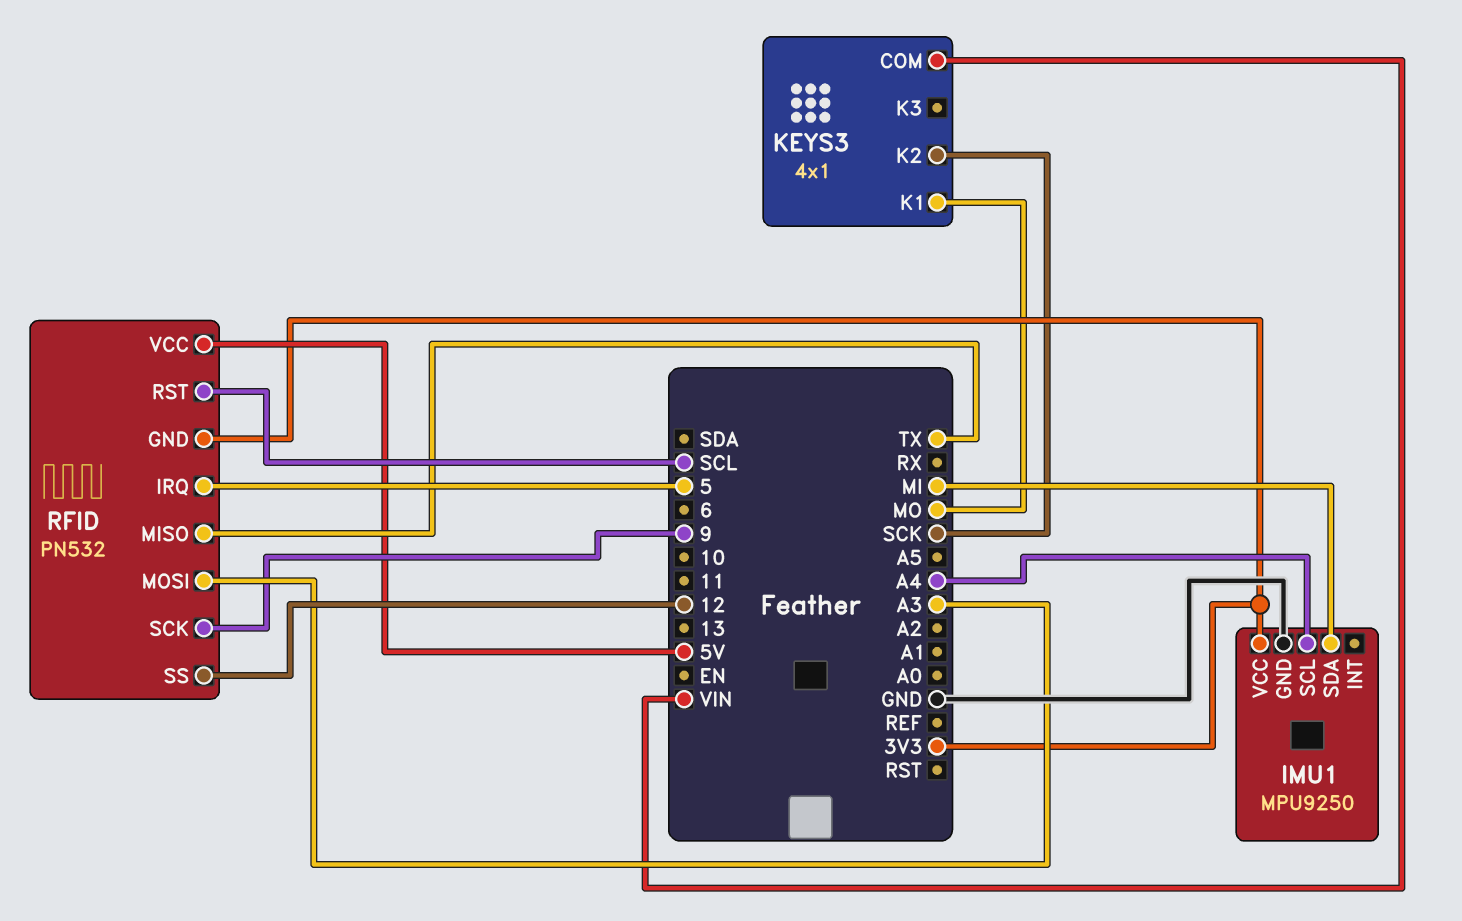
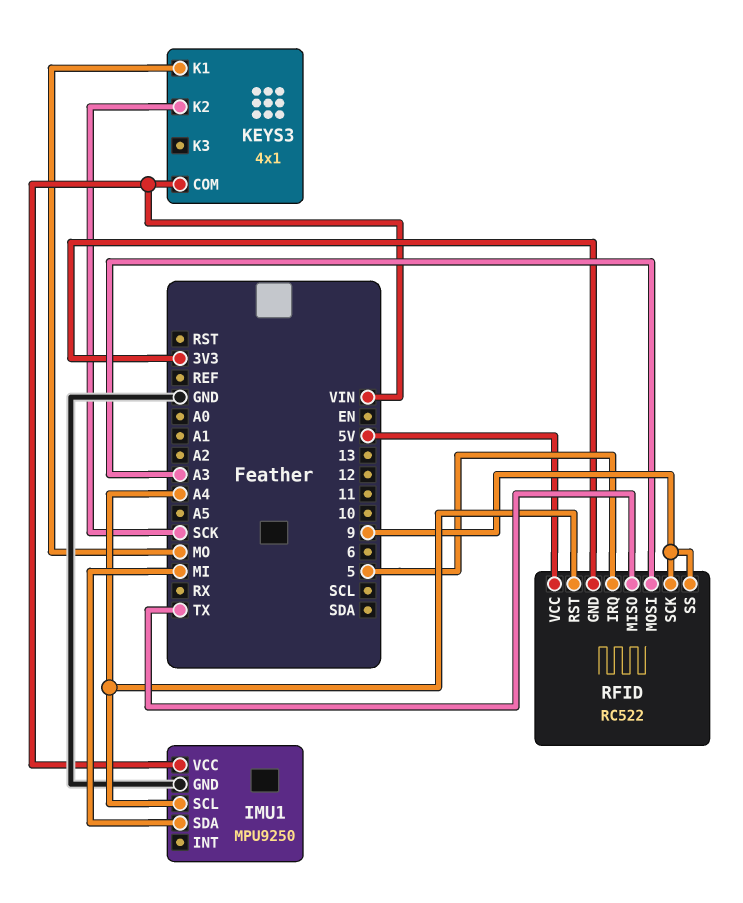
IMU1 pin VCC: 3V3 -> VIN
RFID: PN532 -> RC522
RFID pin RST: SCL -> A4
RFID pin SS: 12 -> 9

